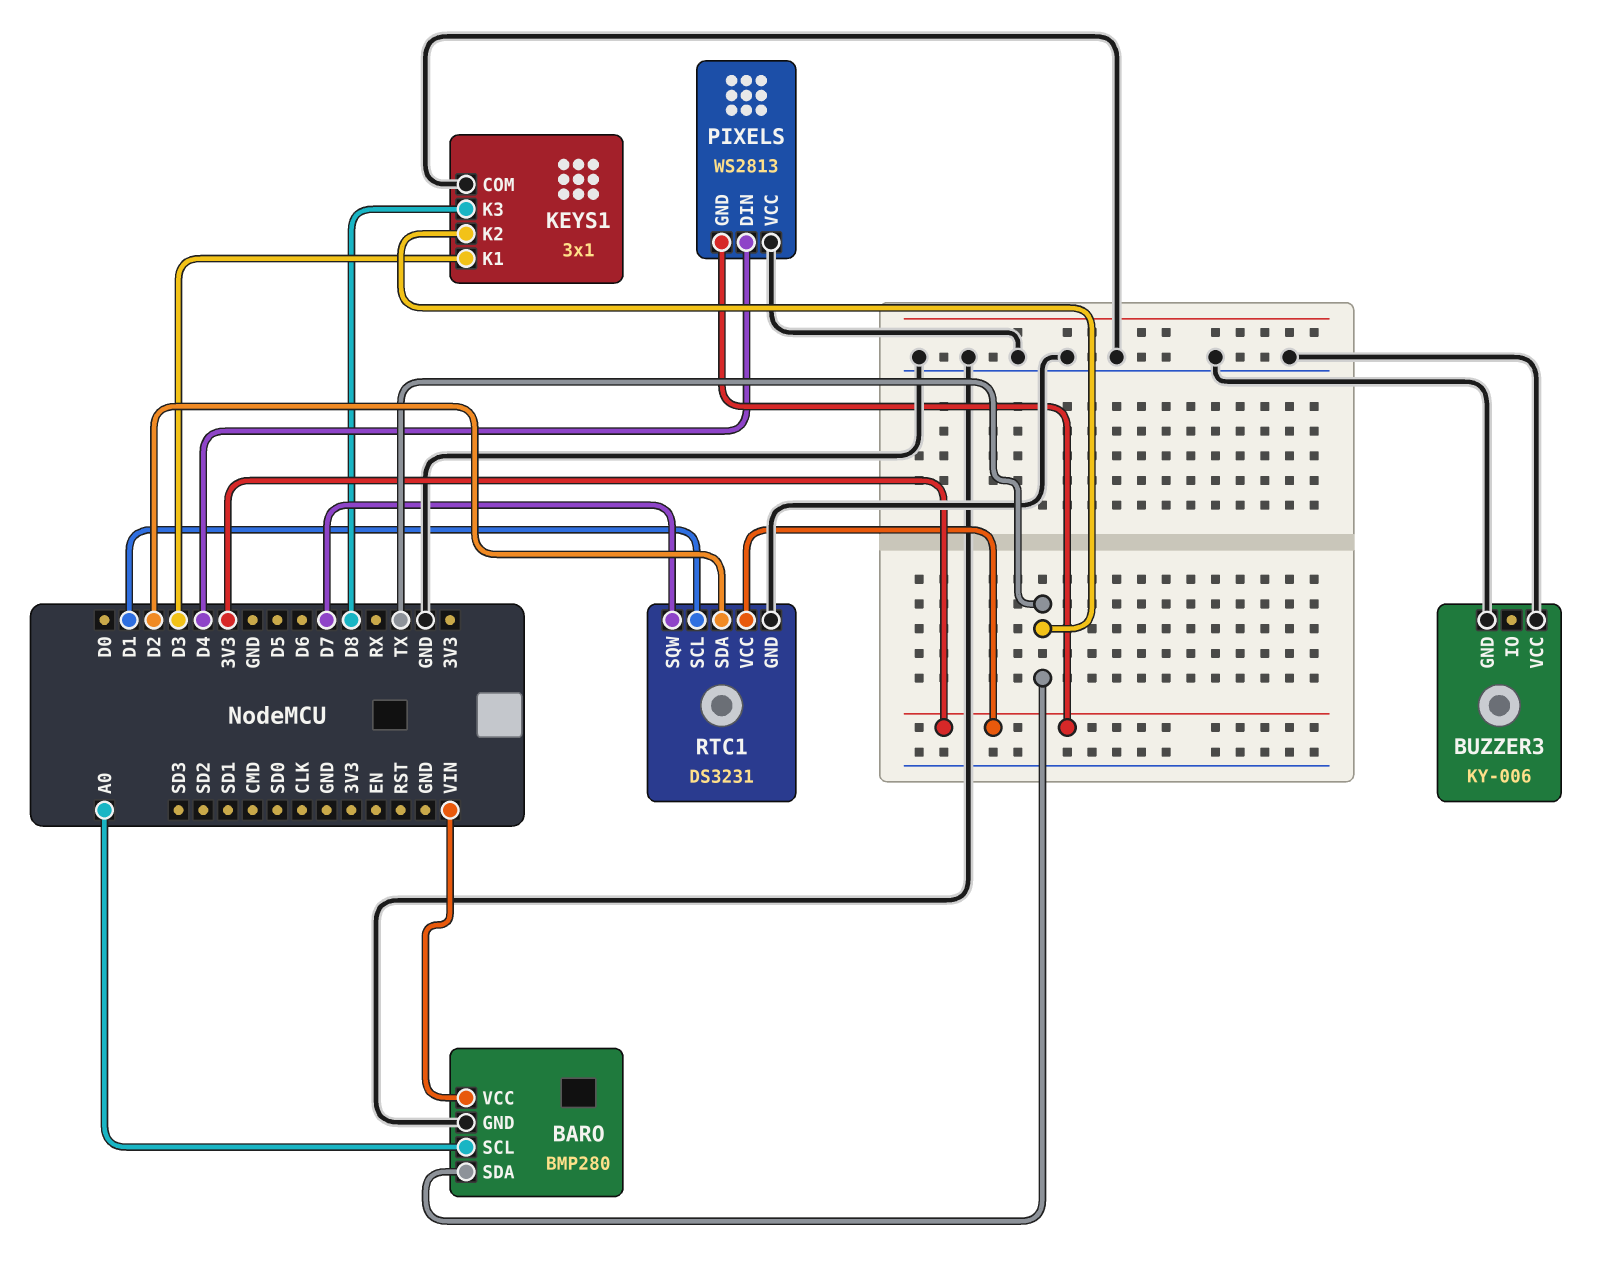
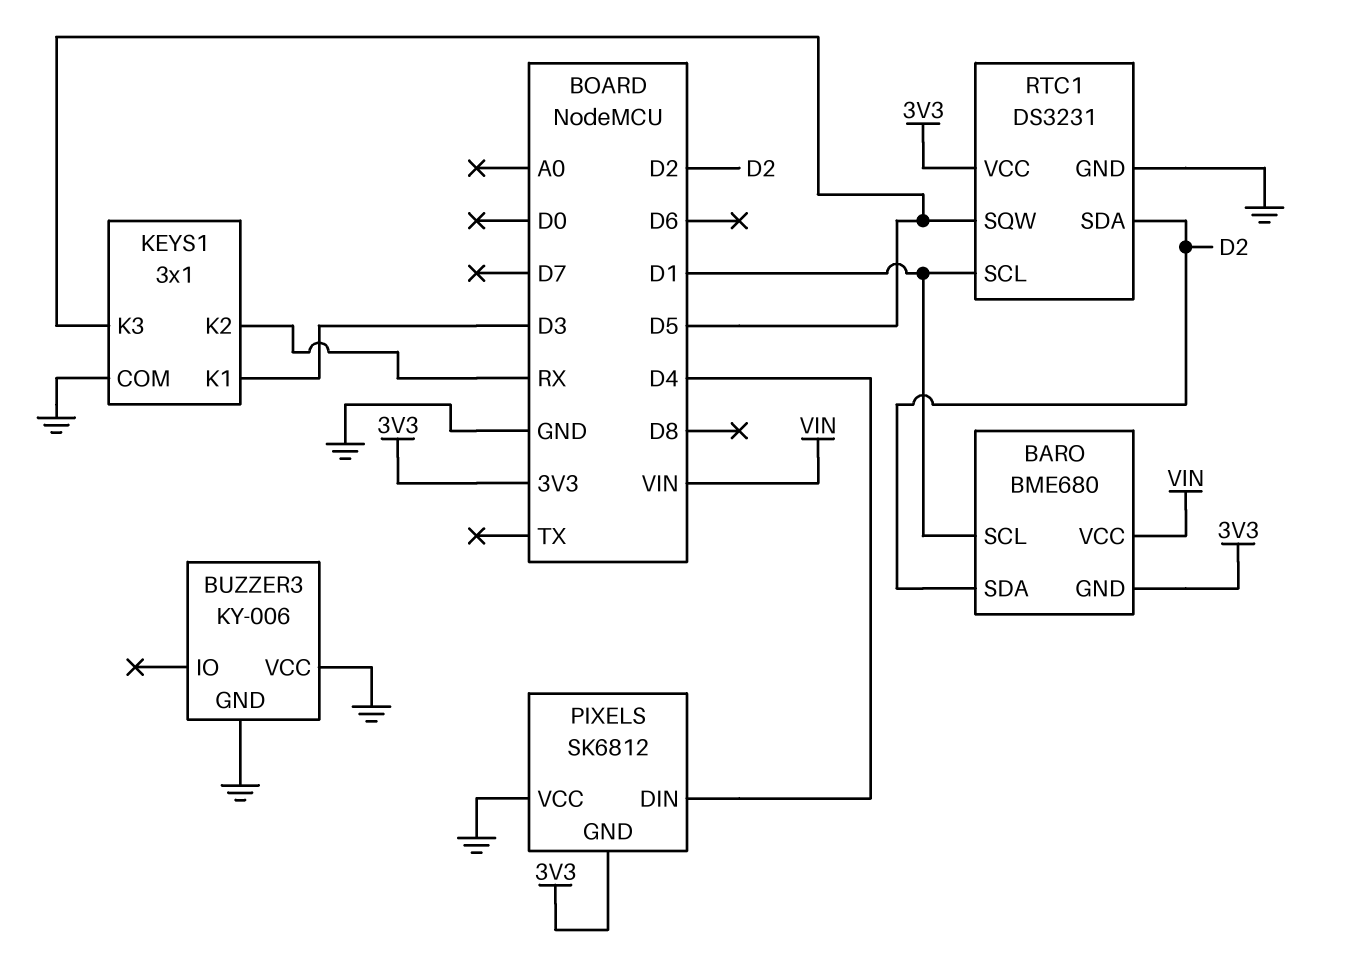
BARO: BMP280 -> BME680
BARO pin GND: GND -> 3V3
BARO pin SCL: A0 -> D1
BARO pin SDA: TX -> D2
KEYS1 pin K2: TX -> RX
KEYS1 pin K3: D8 -> D5
PIXELS: WS2813 -> SK6812
RTC1 pin SQW: D7 -> D5

